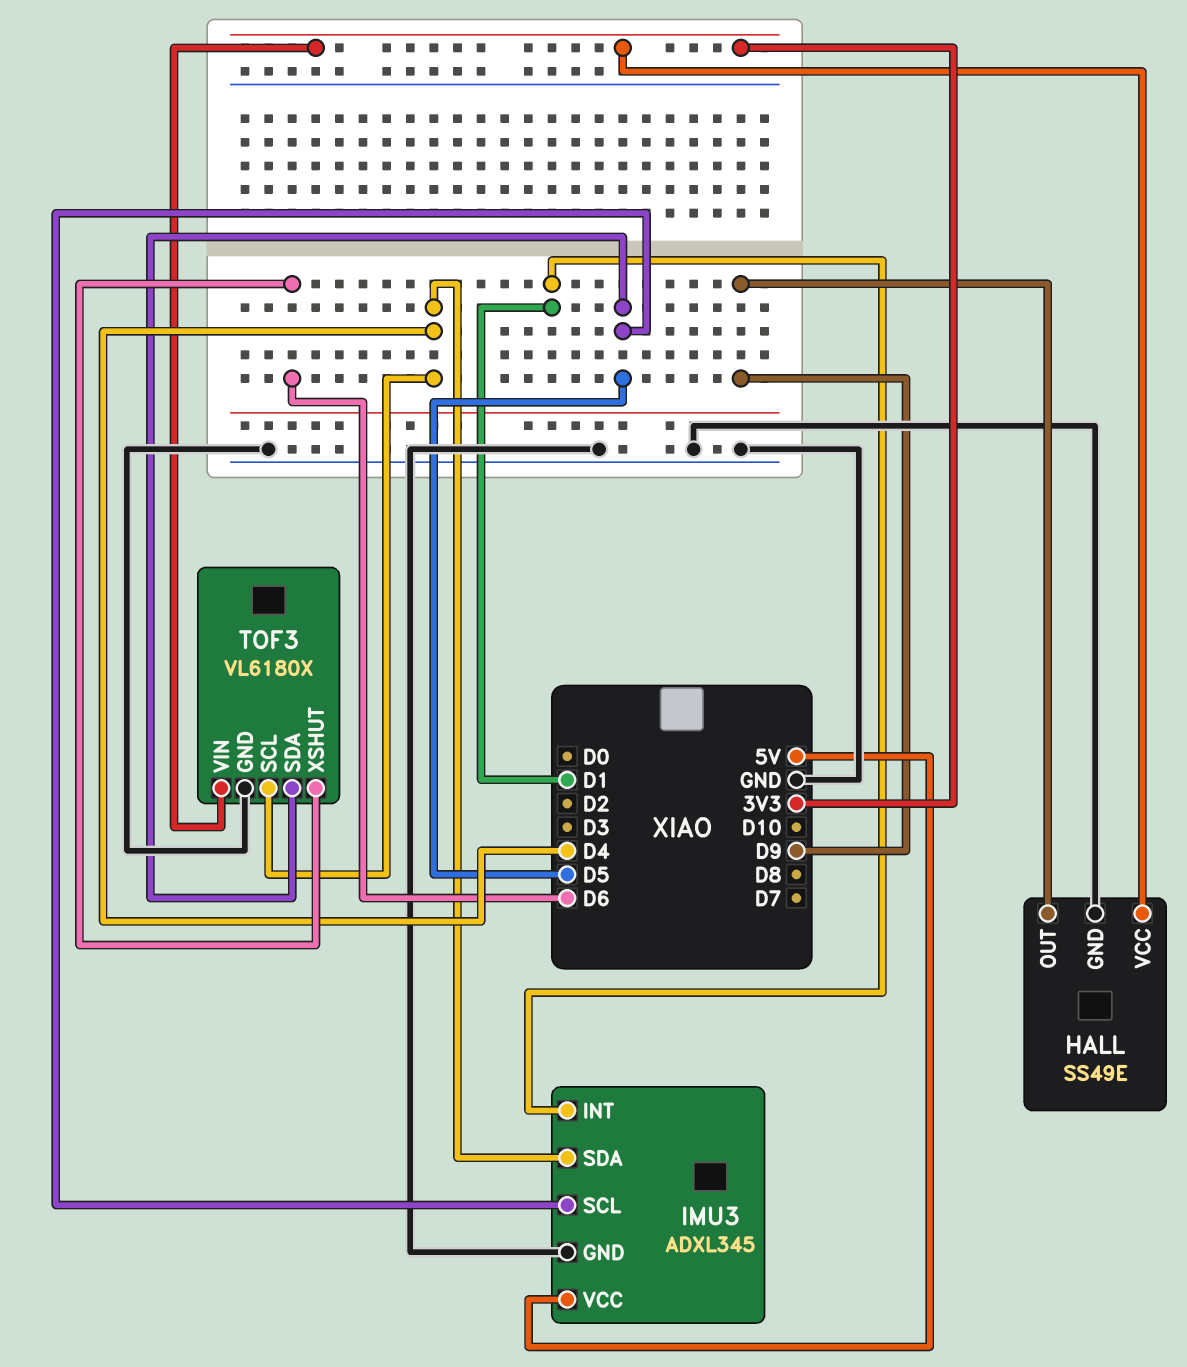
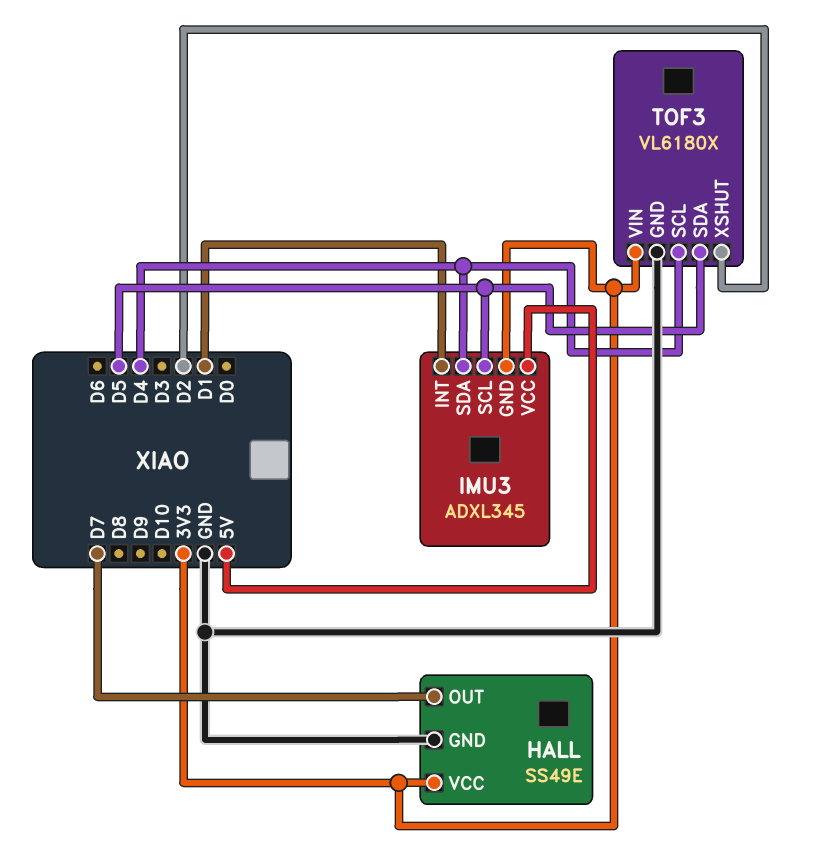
HALL pin OUT: D9 -> D7
IMU3 pin GND: GND -> 3V3
TOF3 pin XSHUT: D6 -> D2

